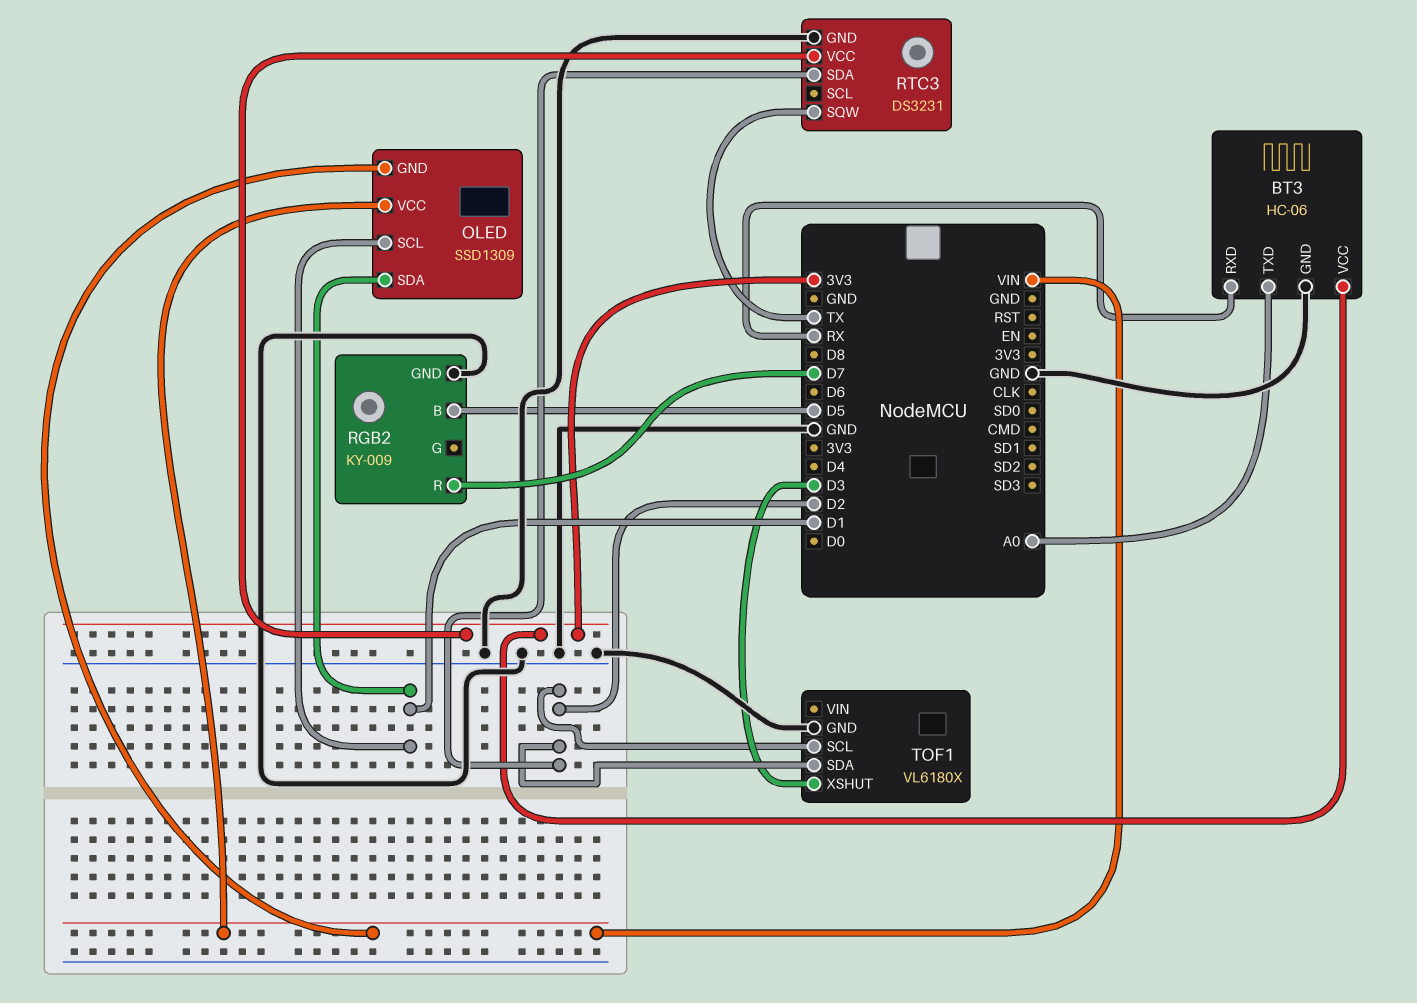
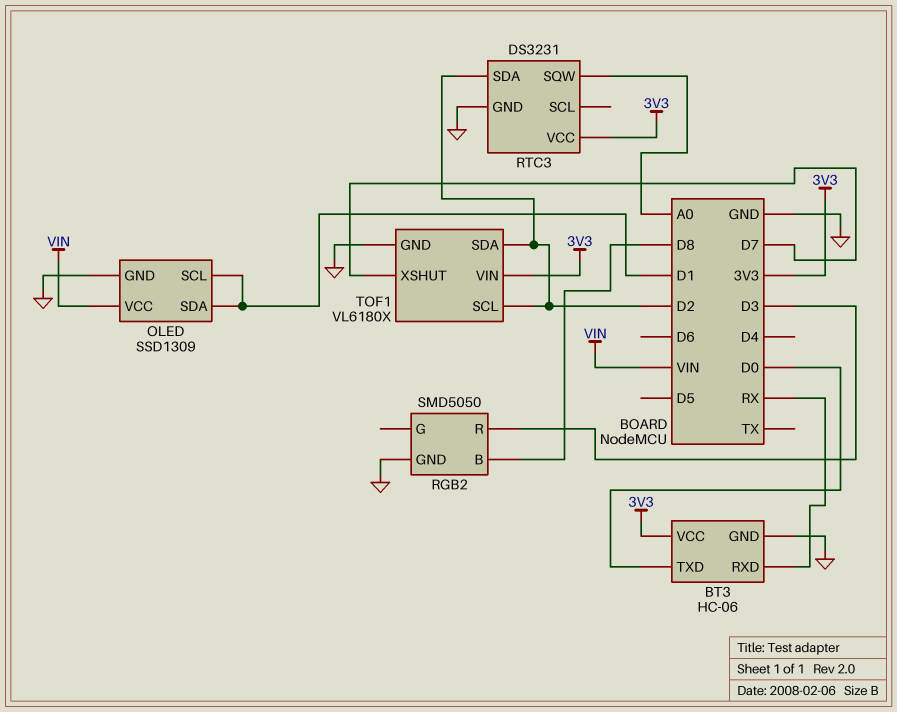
BT3 pin TXD: A0 -> D0
OLED pin GND: VIN -> GND
RGB2: KY-009 -> SMD5050
RGB2 pin B: D5 -> D8
RGB2 pin R: D7 -> D3
RTC3 pin SQW: TX -> A0
TOF1 pin VIN: none -> 3V3
TOF1 pin XSHUT: D3 -> D7

